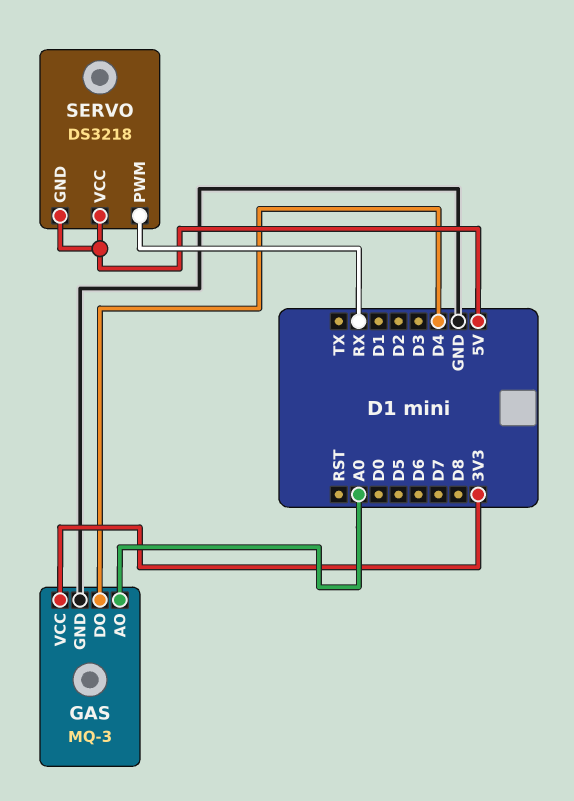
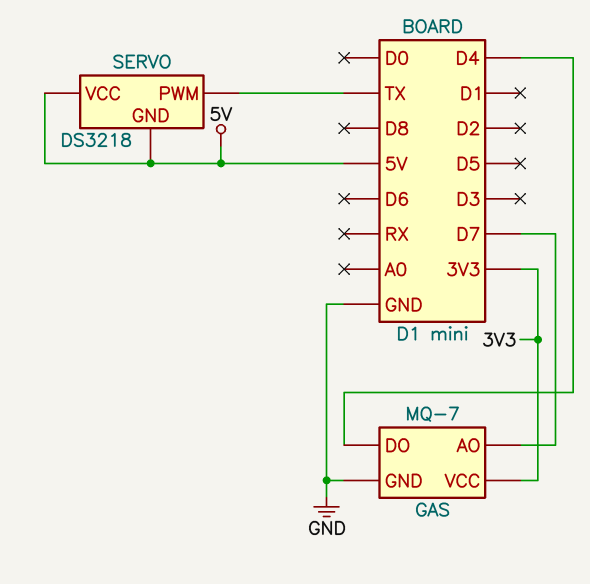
GAS: MQ-3 -> MQ-7
GAS pin AO: A0 -> D7
SERVO pin PWM: RX -> TX

